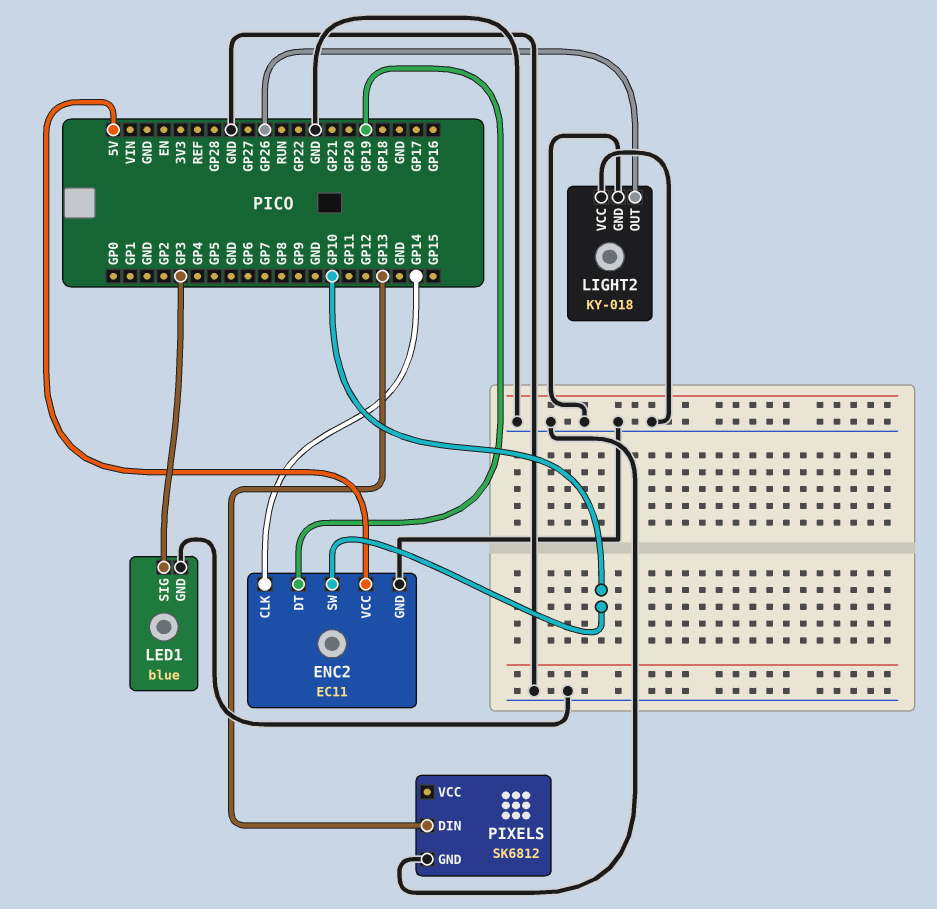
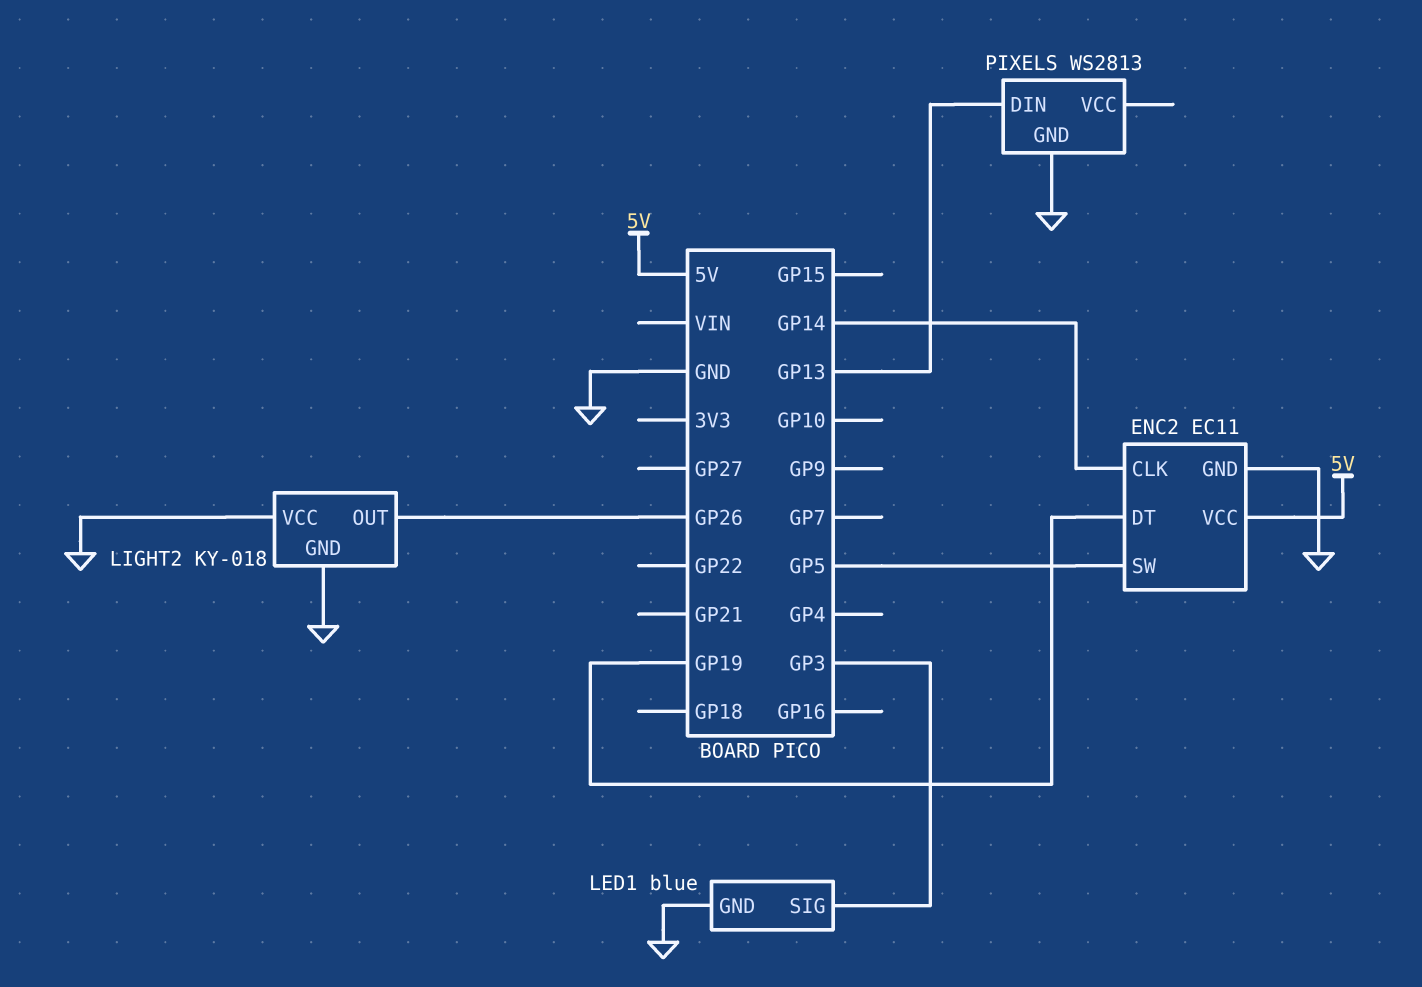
ENC2 pin SW: GP10 -> GP5
PIXELS: SK6812 -> WS2813

